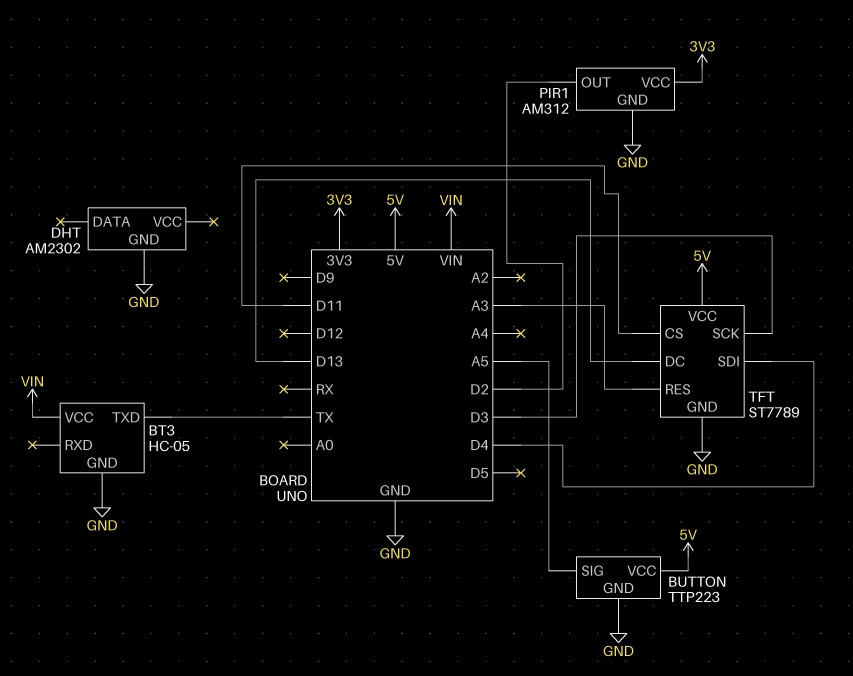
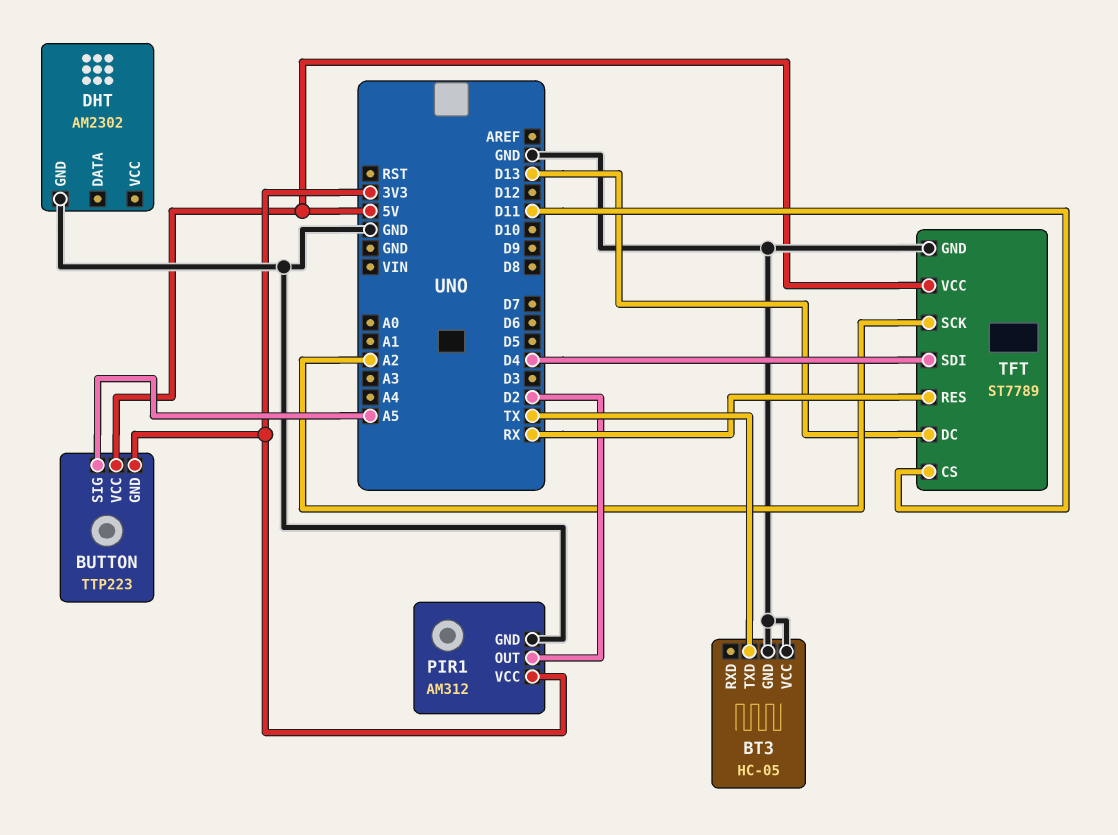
BT3 pin VCC: VIN -> GND
BUTTON pin GND: GND -> 3V3
TFT pin RES: A3 -> RX
TFT pin SCK: D3 -> A2

